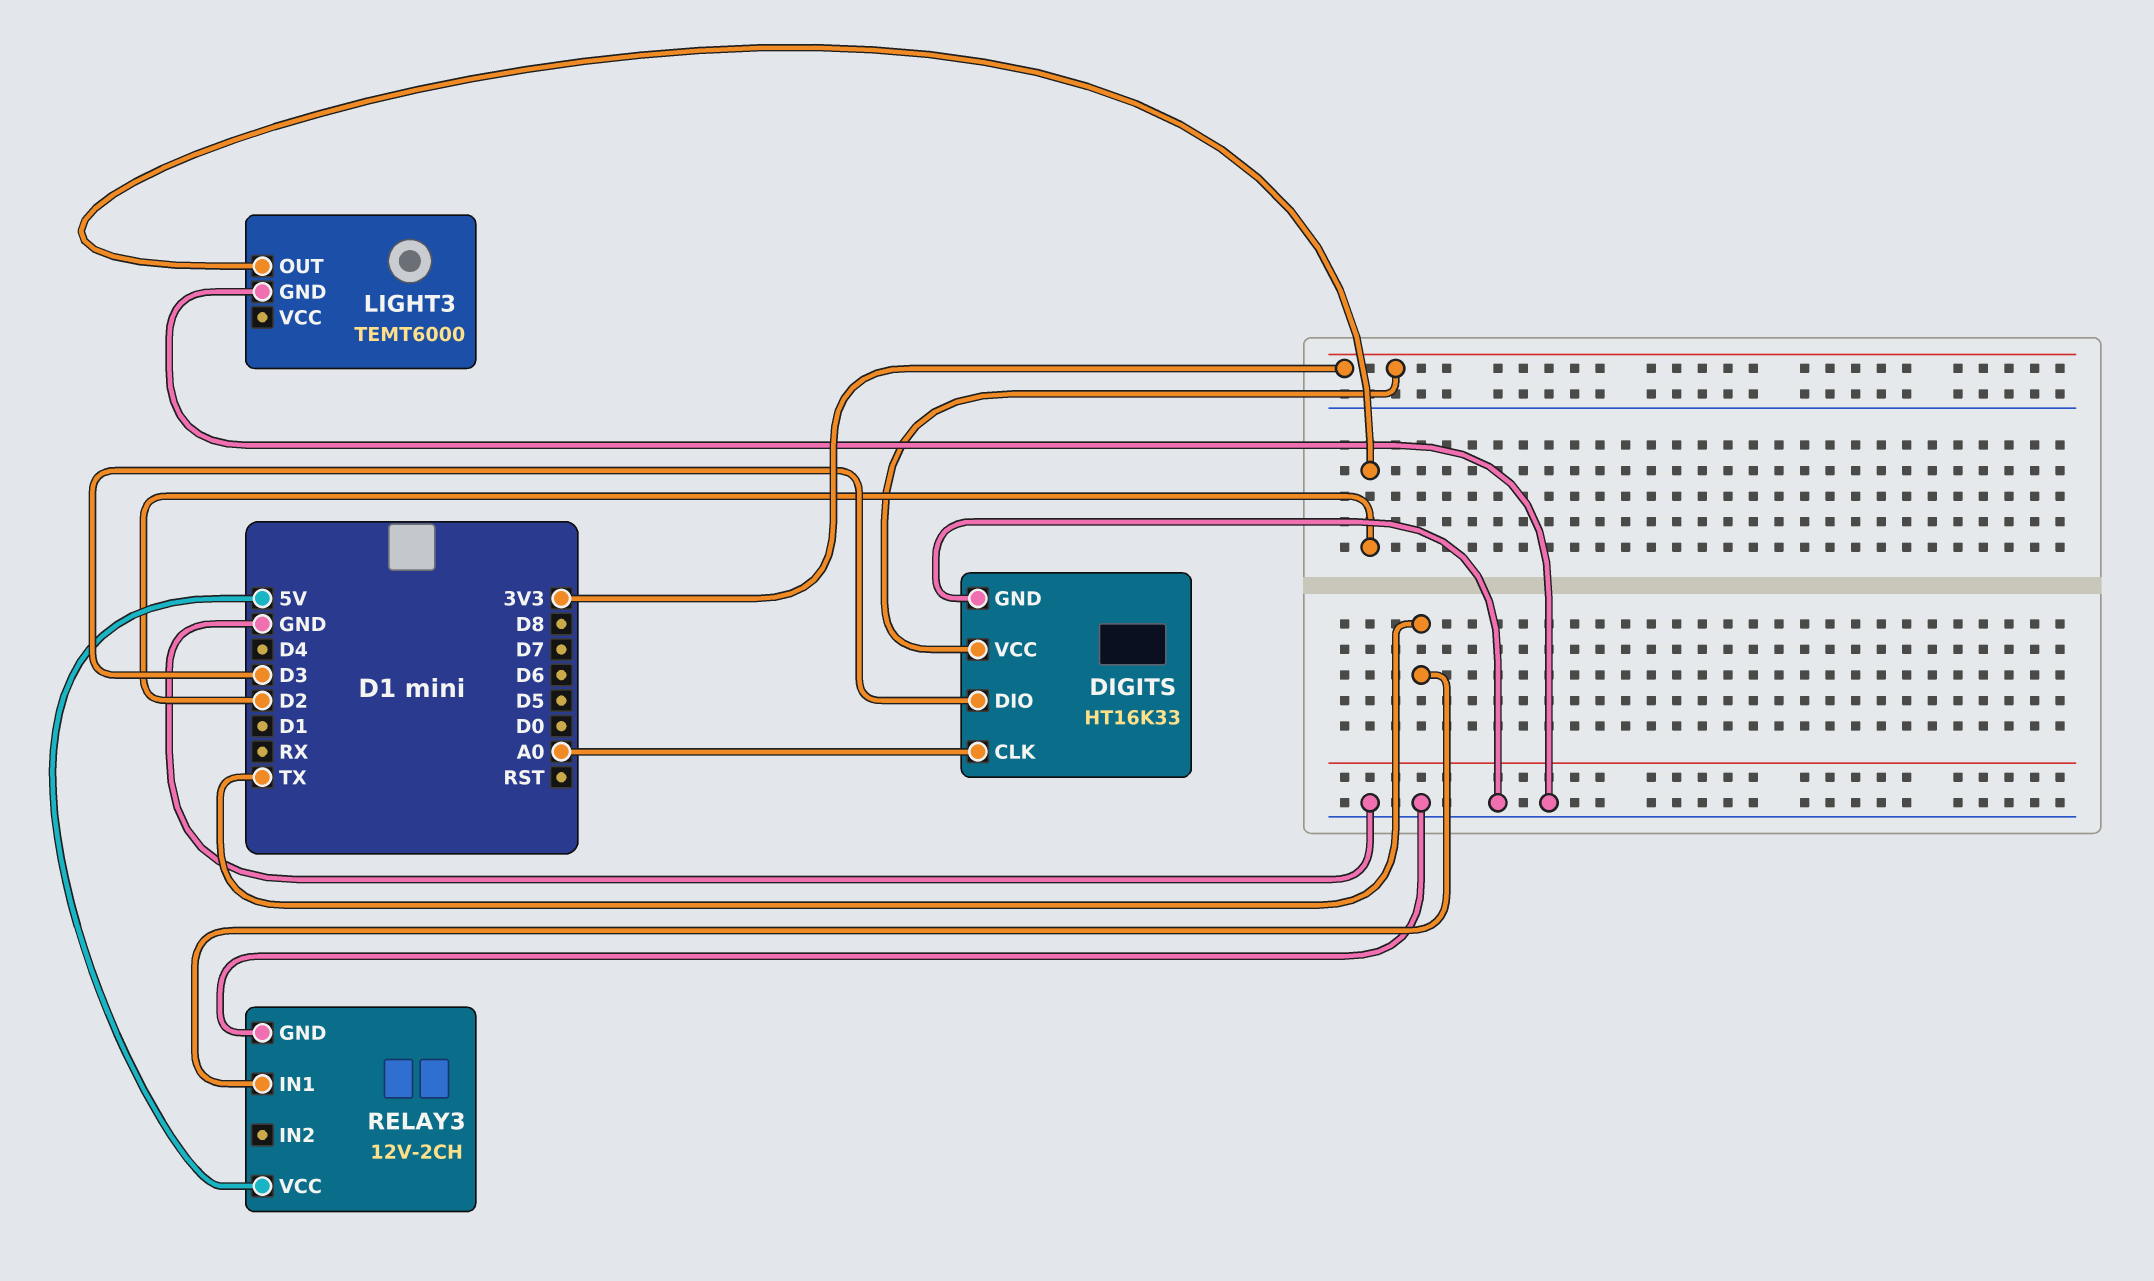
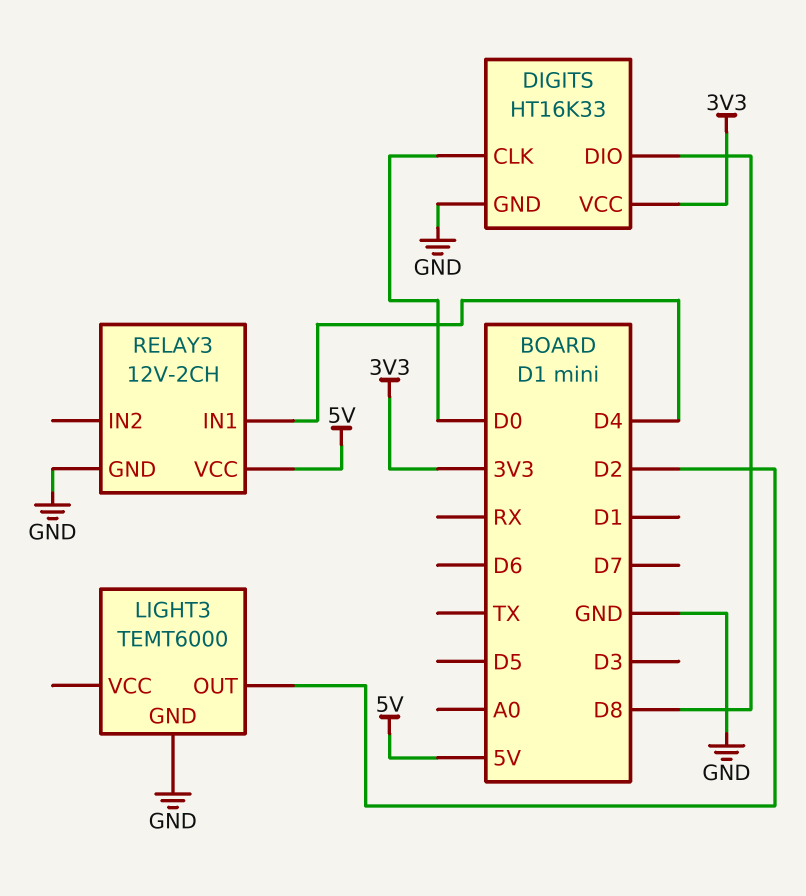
DIGITS pin CLK: A0 -> D0
DIGITS pin DIO: D3 -> D8
RELAY3 pin IN1: TX -> D4

